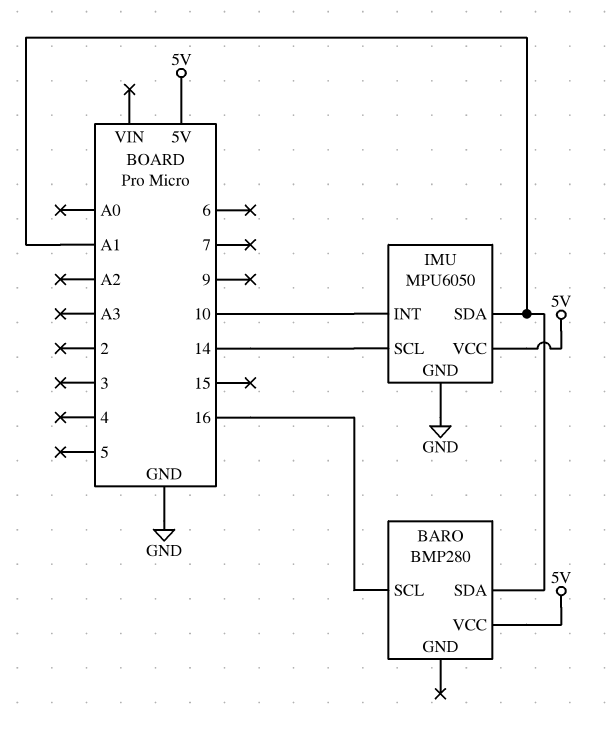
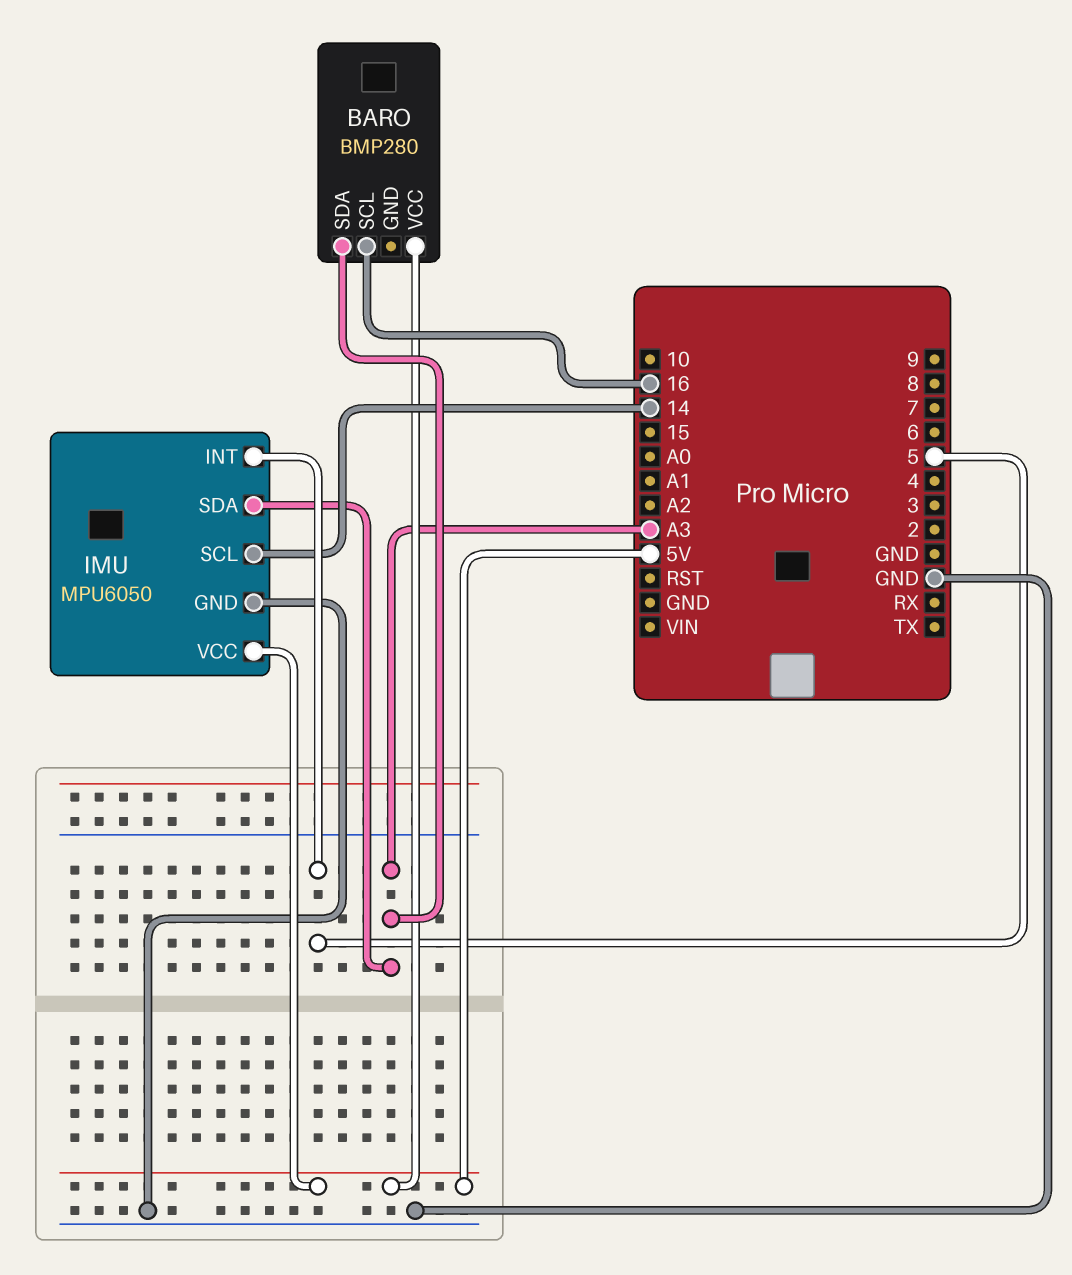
BARO pin SDA: A1 -> A3
IMU pin INT: 10 -> 5
IMU pin SDA: A1 -> A3

